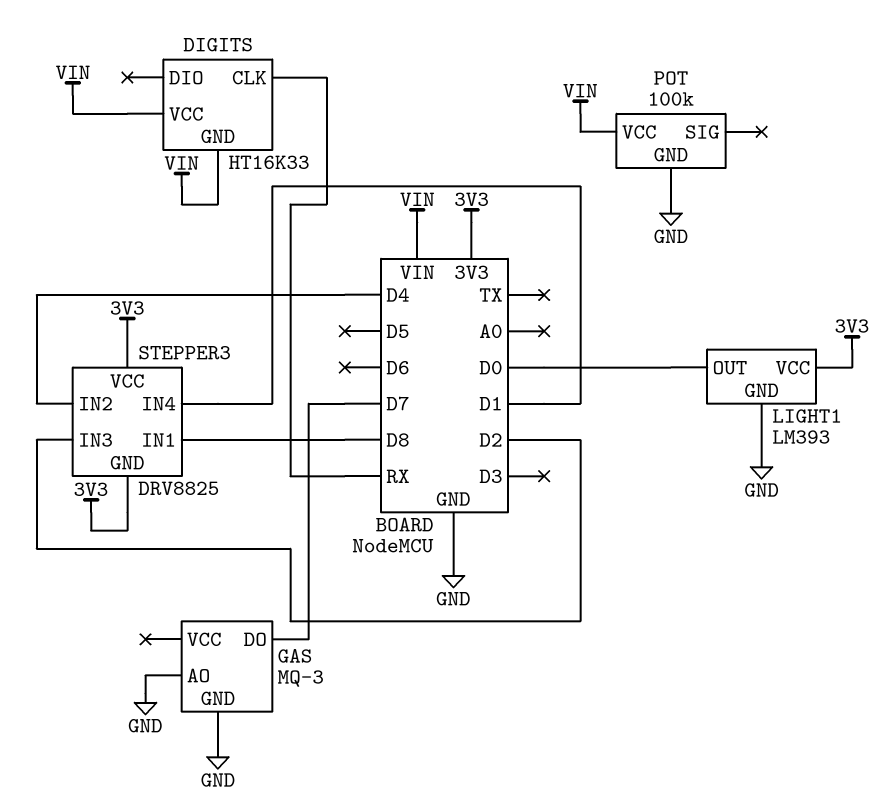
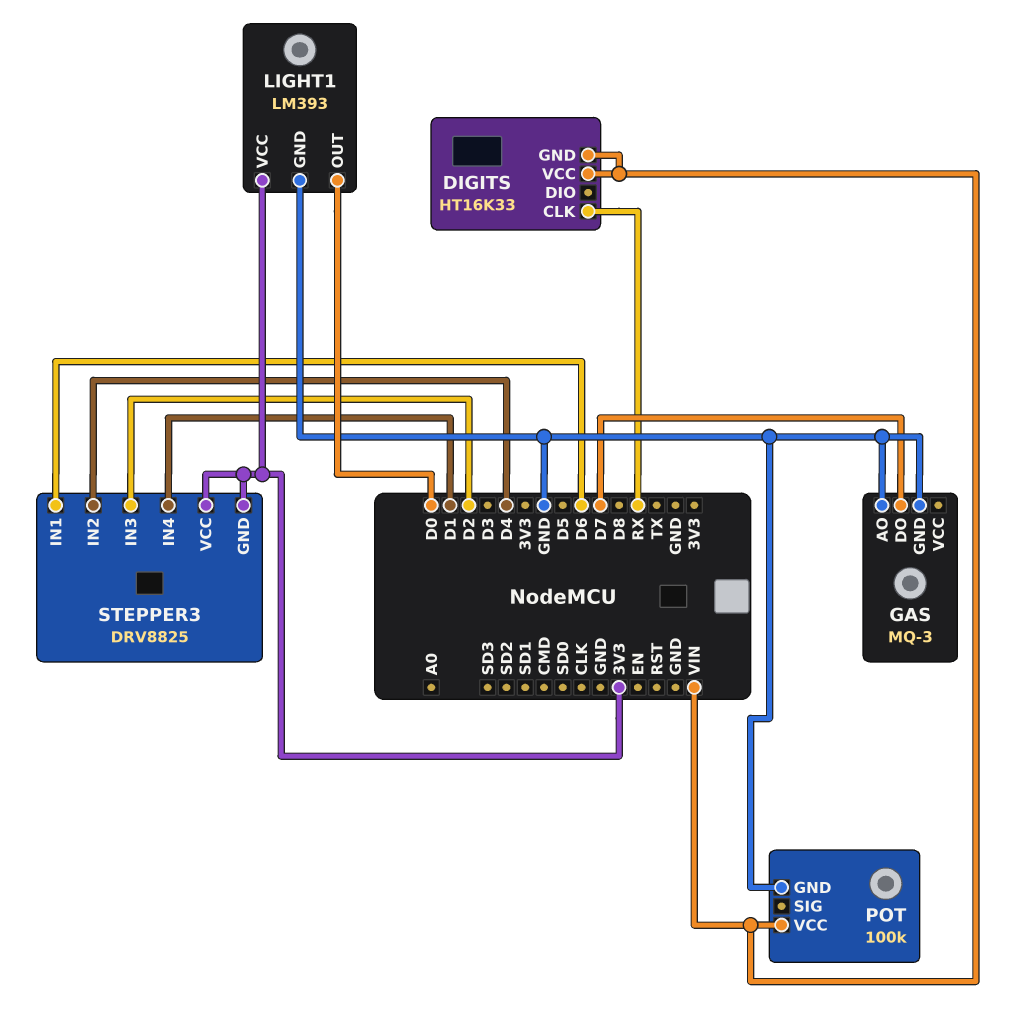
STEPPER3 pin IN1: D8 -> D6

